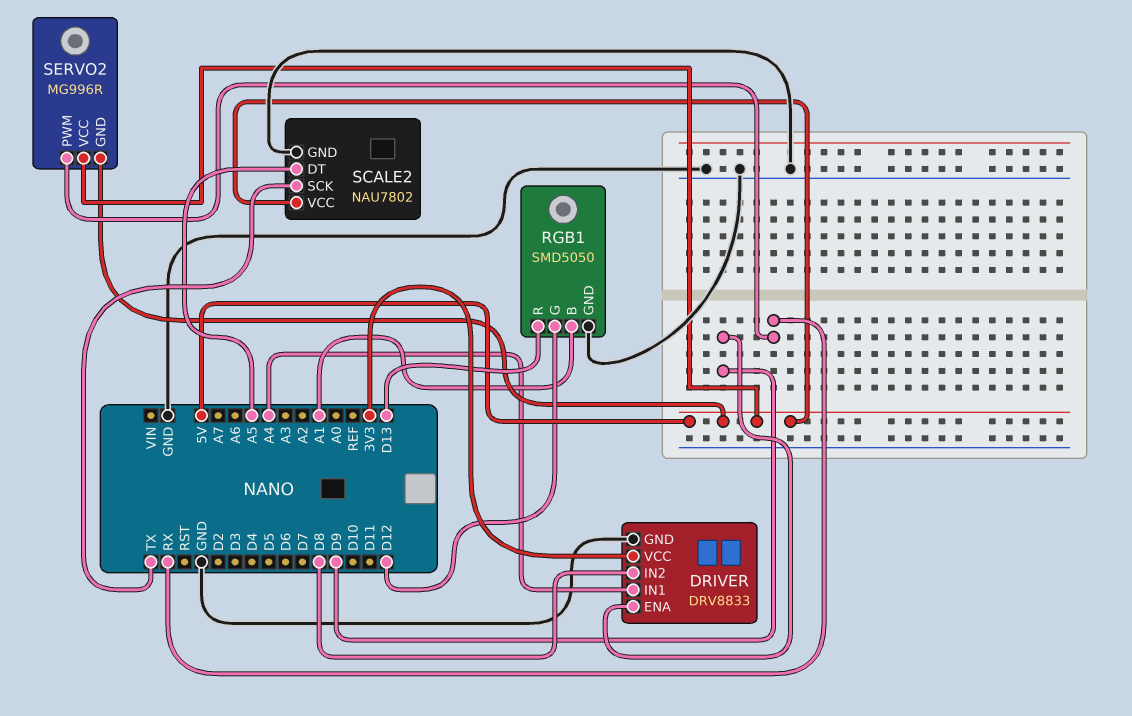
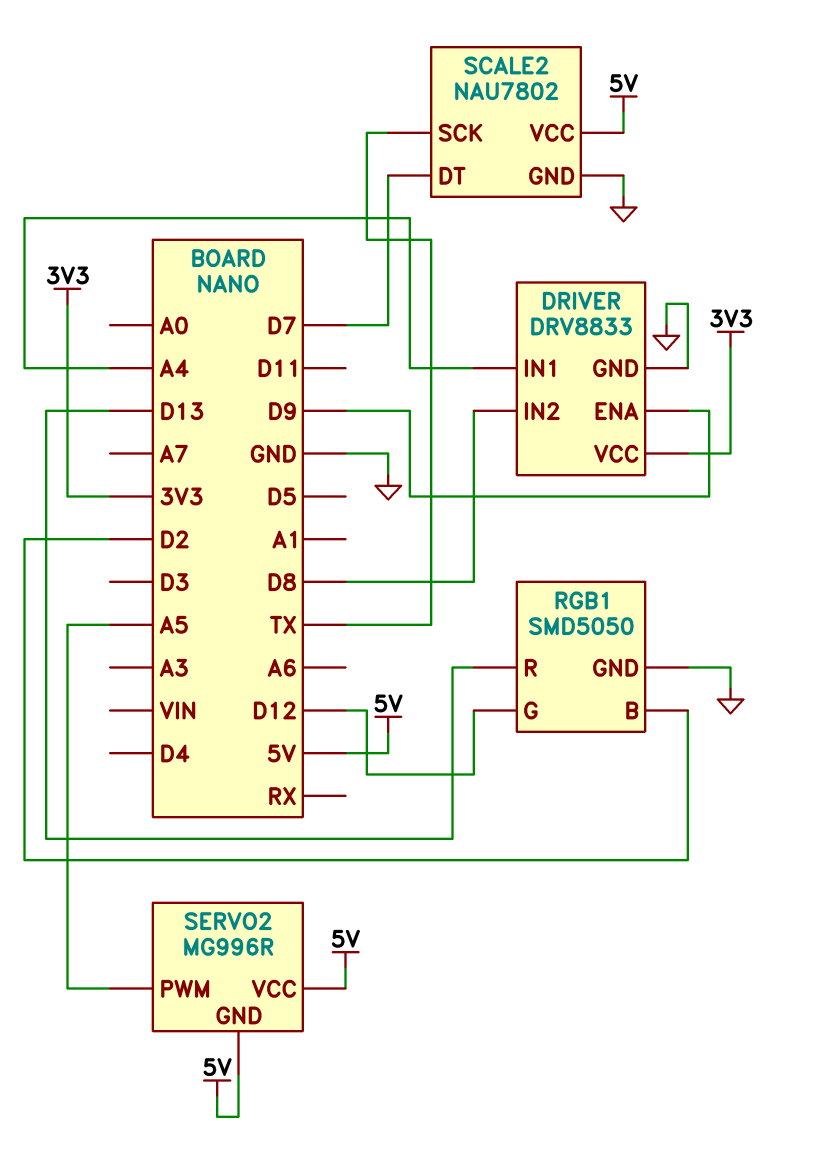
RGB1 pin B: A1 -> D2
SCALE2 pin DT: A5 -> D7
SERVO2 pin PWM: RX -> A5

